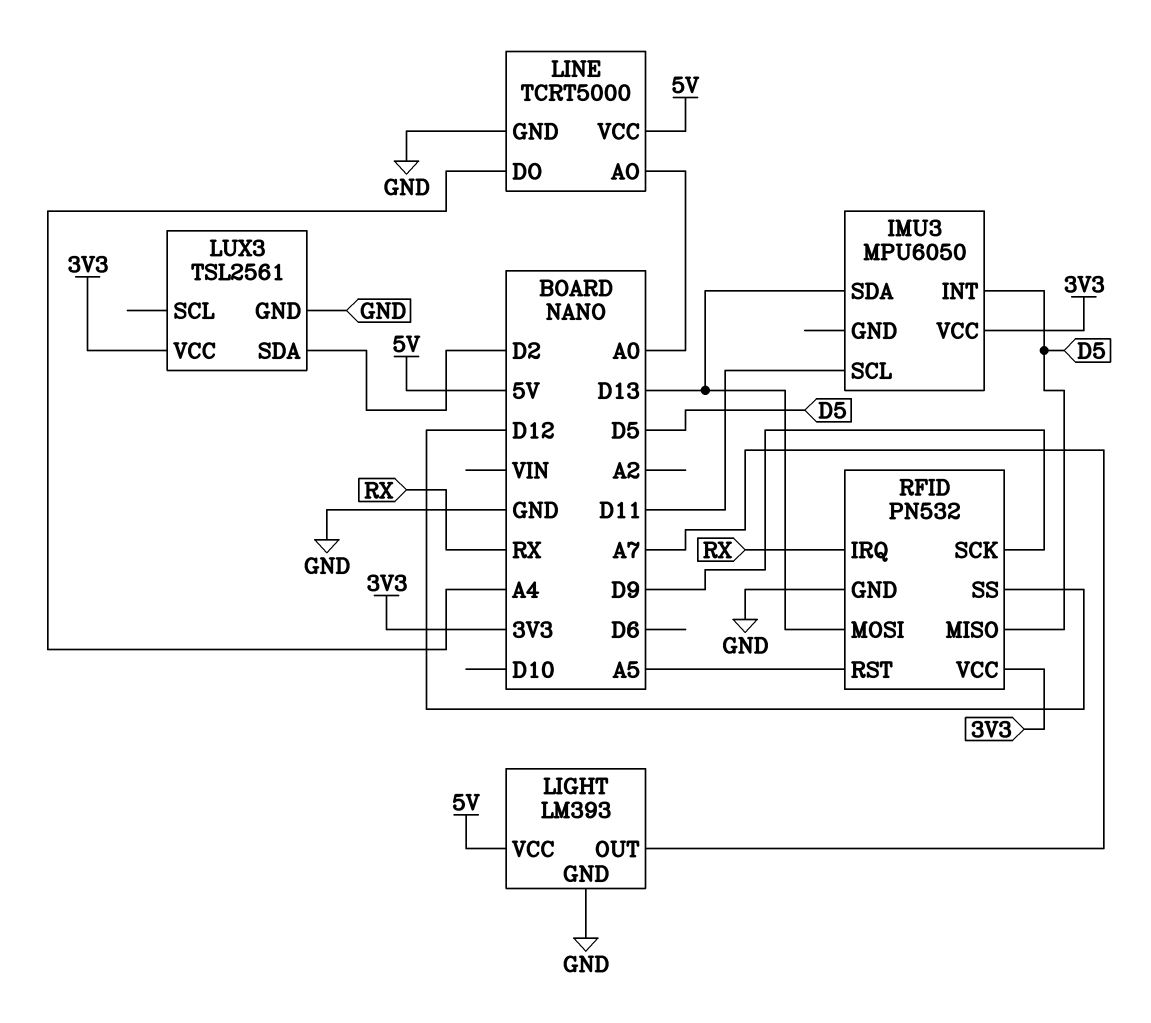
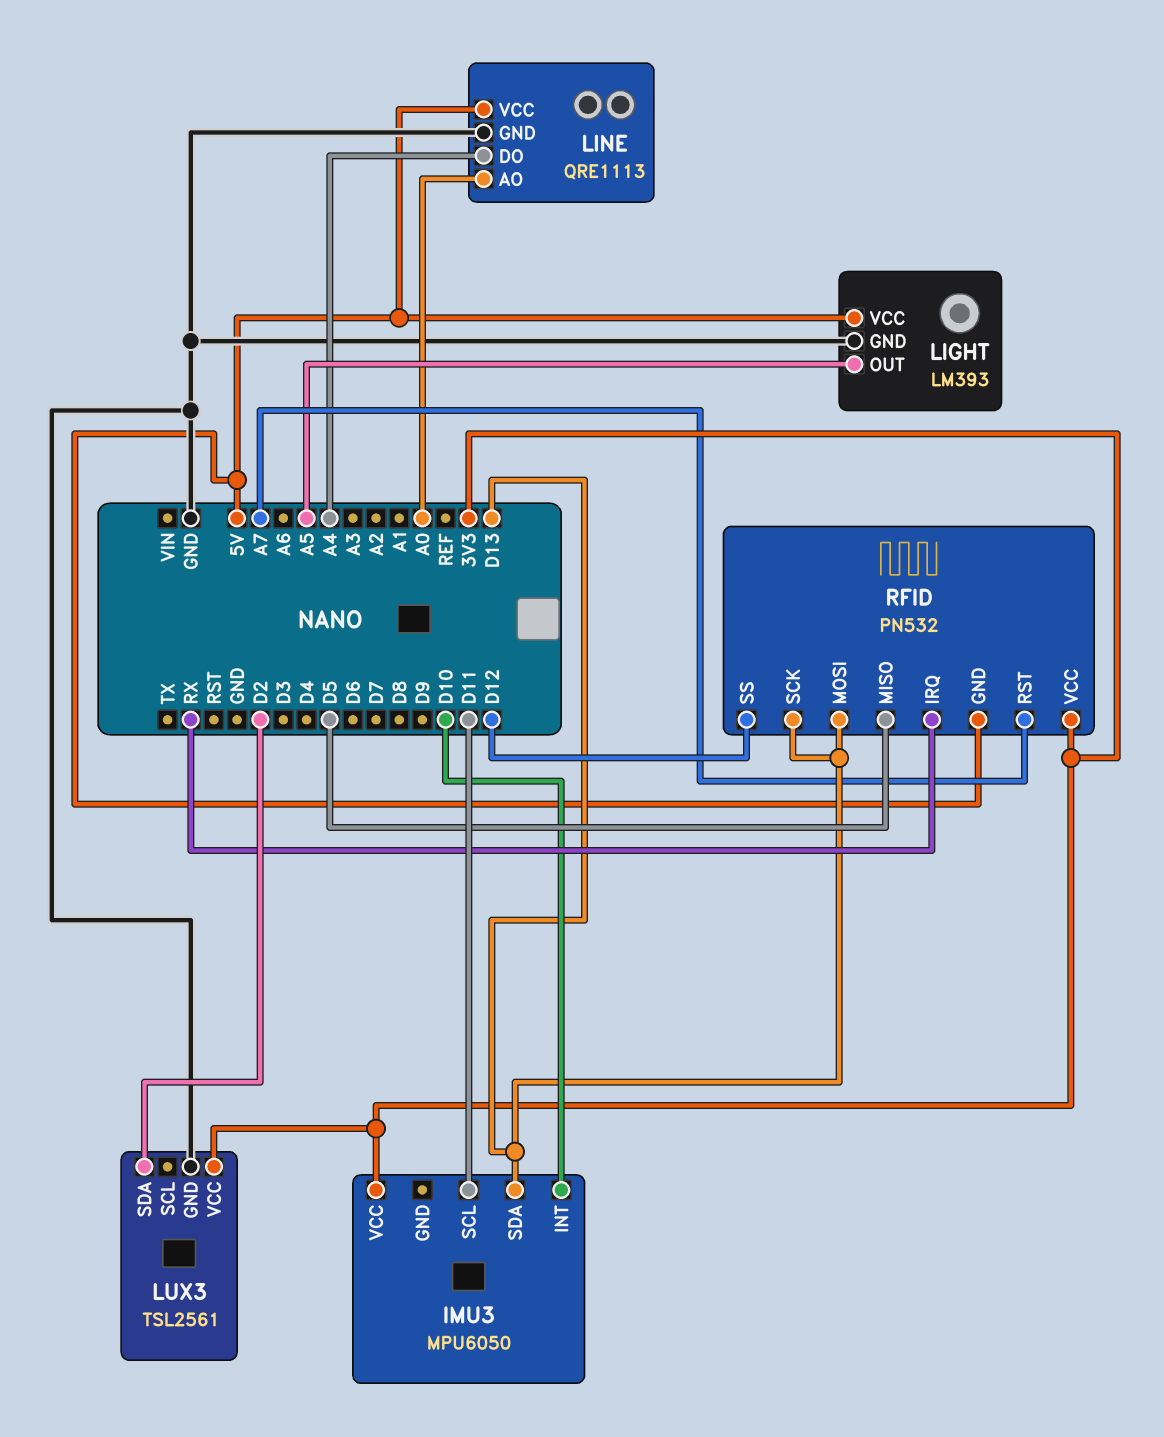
IMU3 pin INT: D5 -> D10
LIGHT pin OUT: A7 -> A5
LINE: TCRT5000 -> QRE1113
RFID pin GND: GND -> 5V
RFID pin RST: A5 -> A7
RFID pin SCK: D9 -> D13

